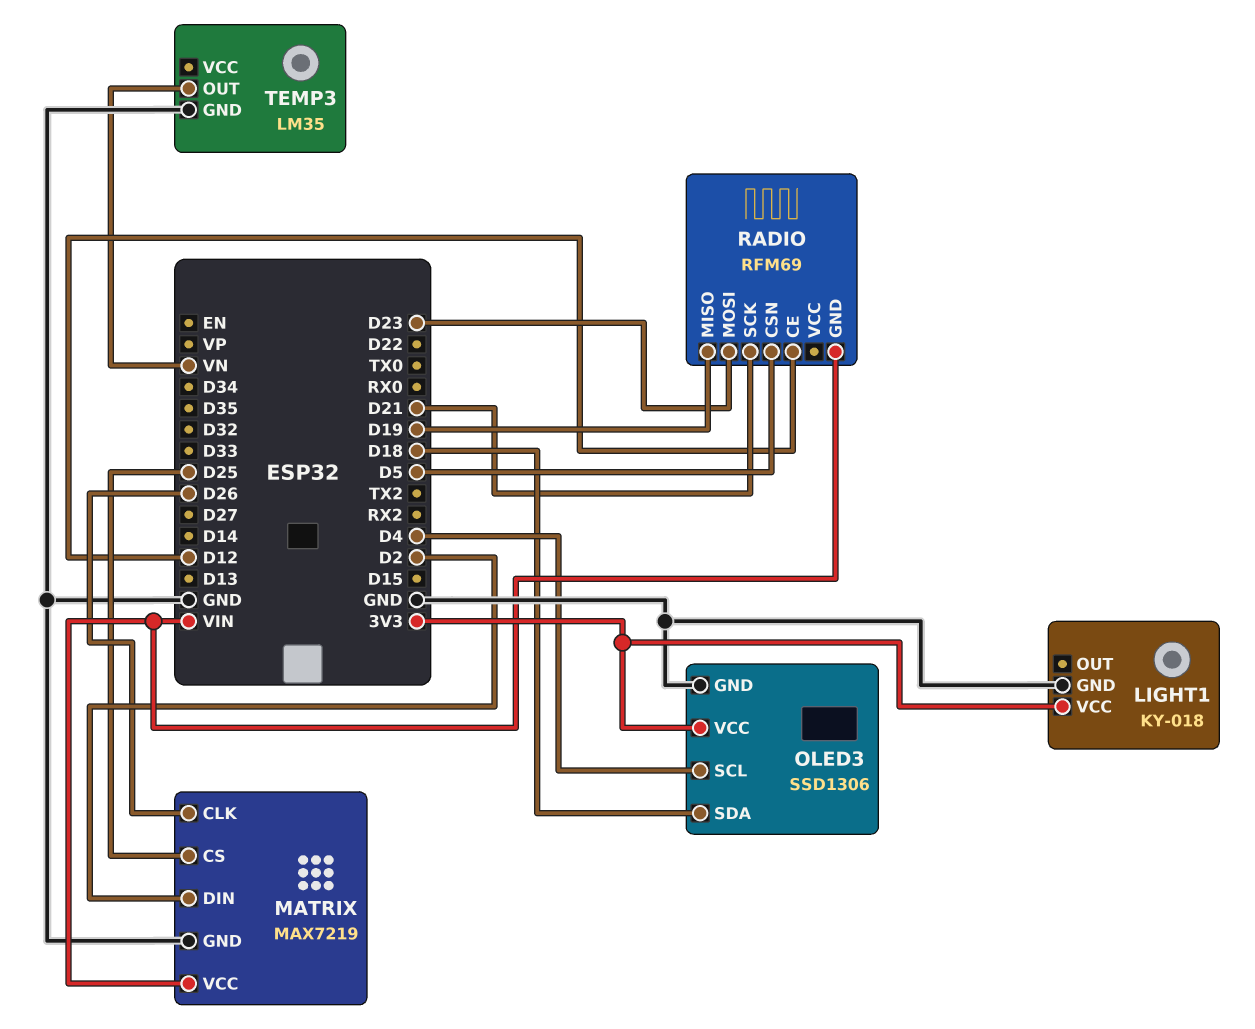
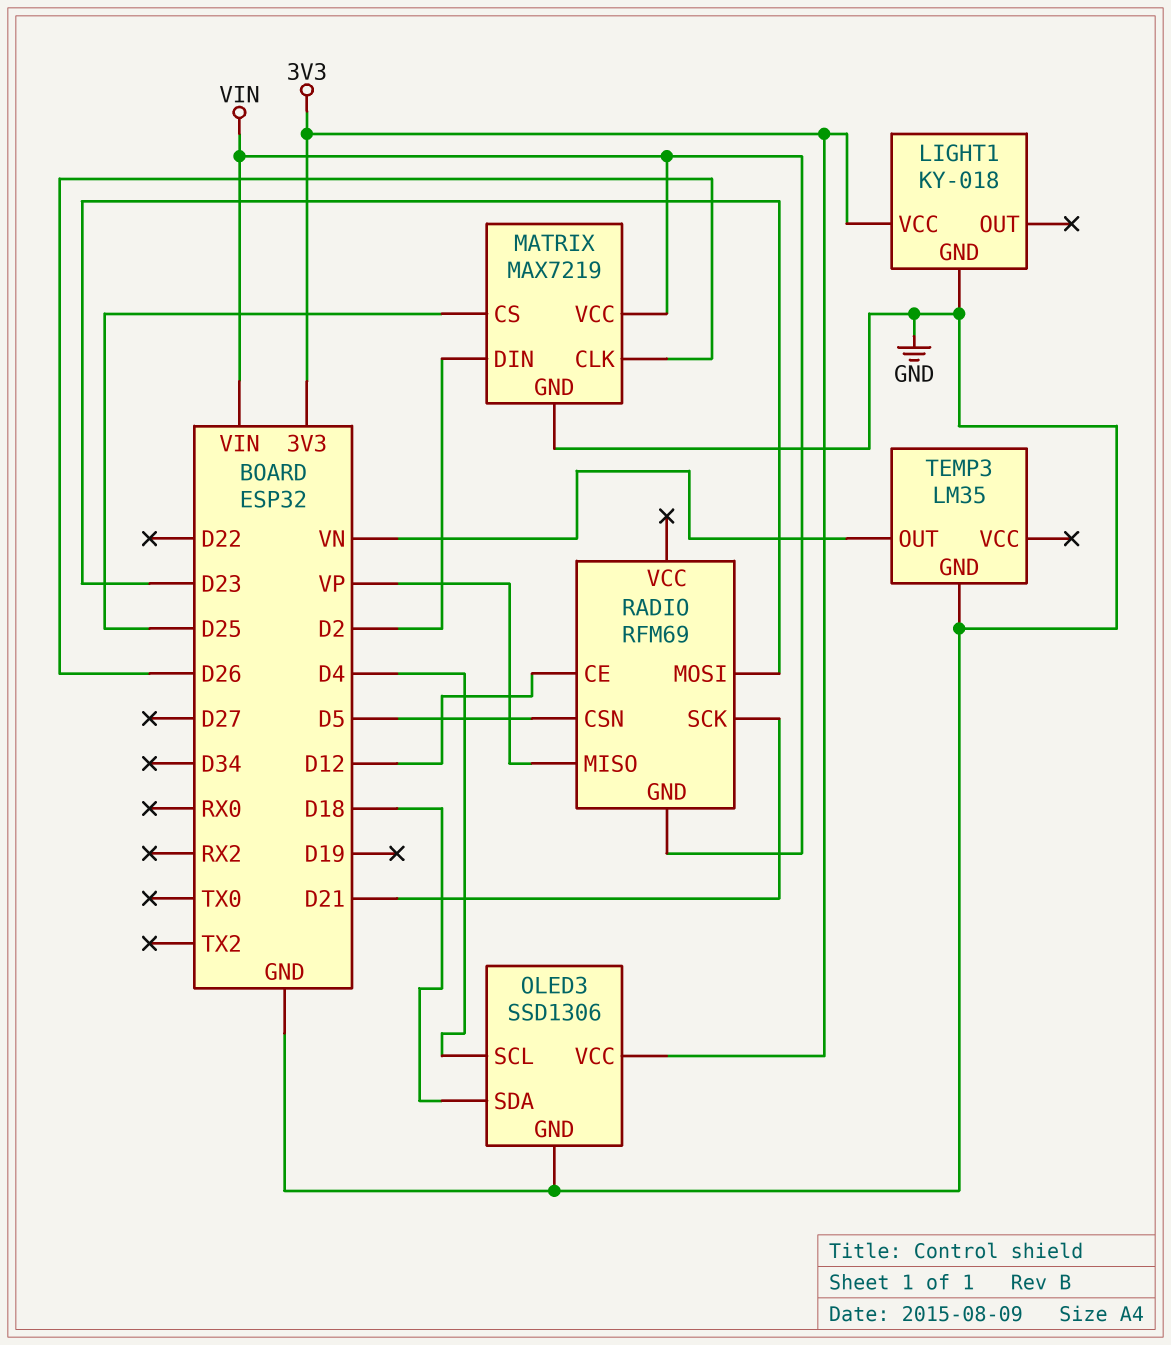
RADIO pin MISO: D19 -> VP

